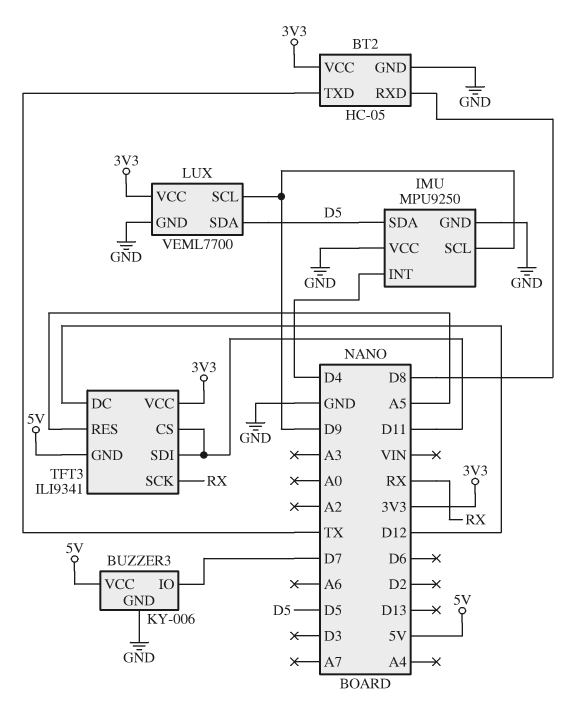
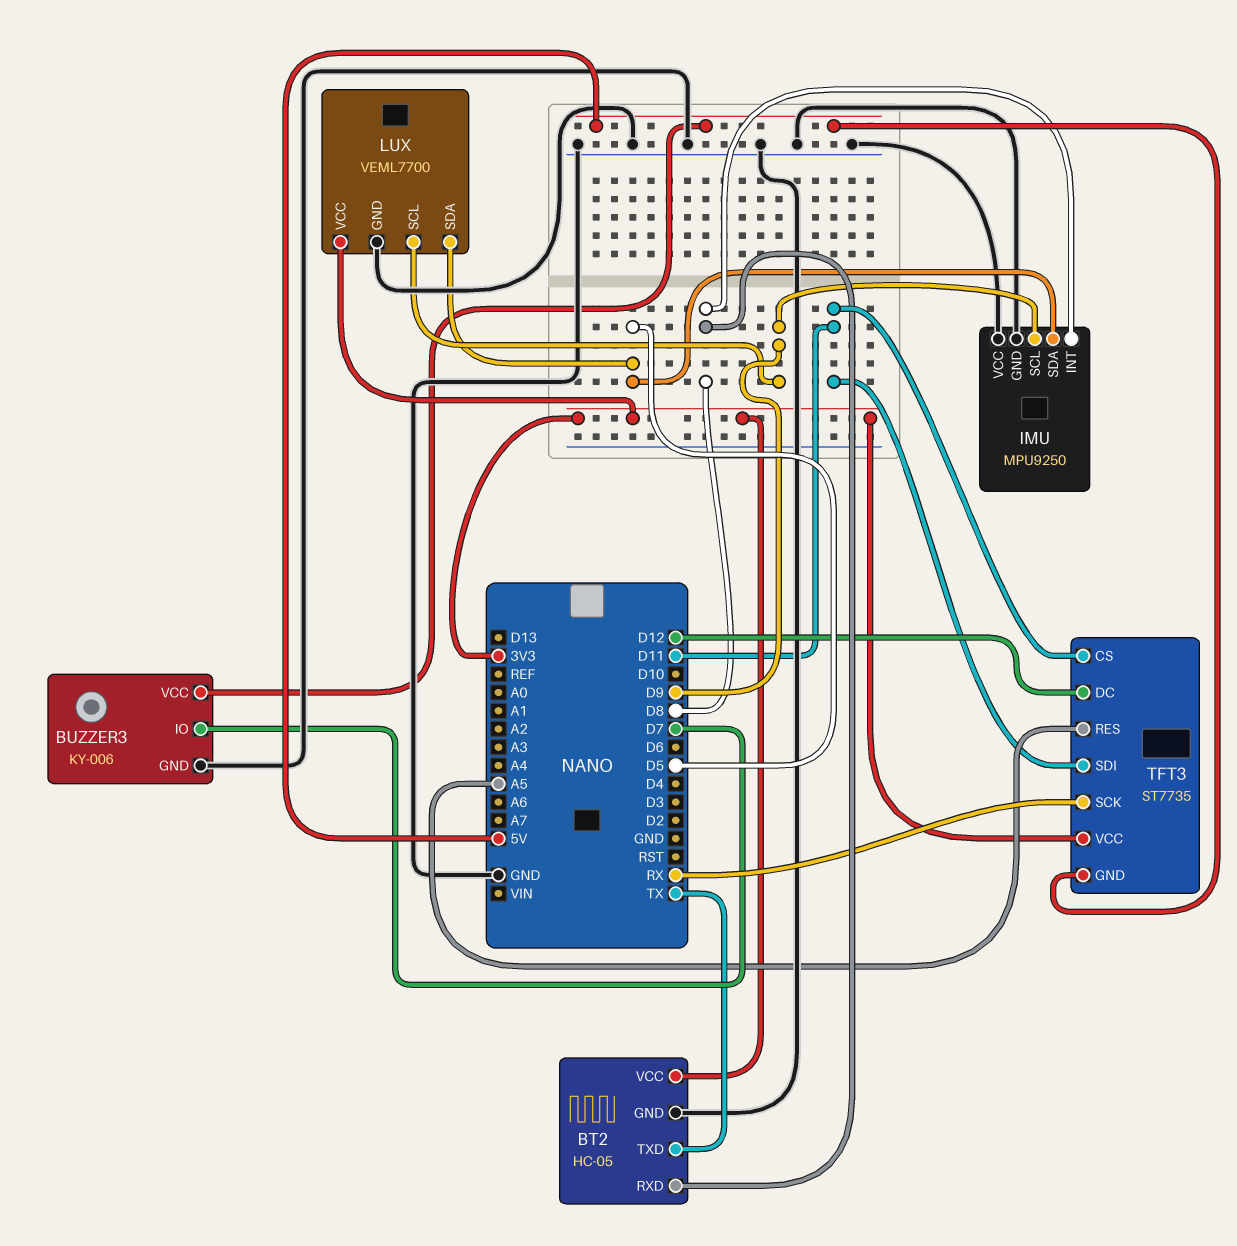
IMU pin INT: D4 -> D8
TFT3: ILI9341 -> ST7735

